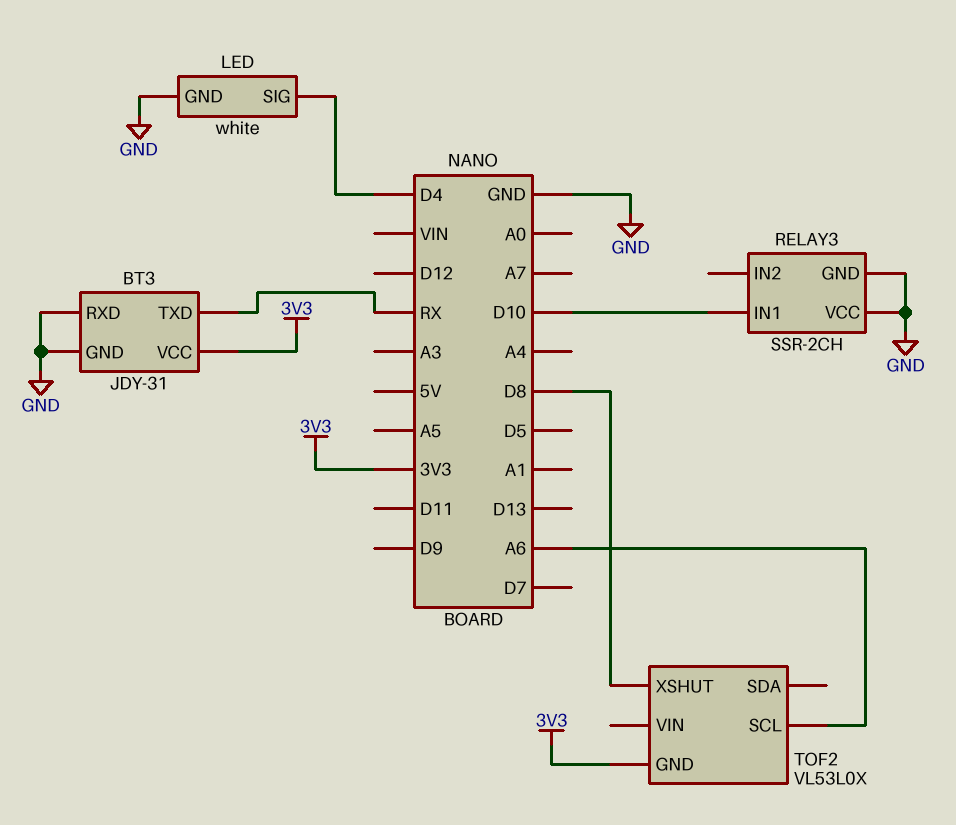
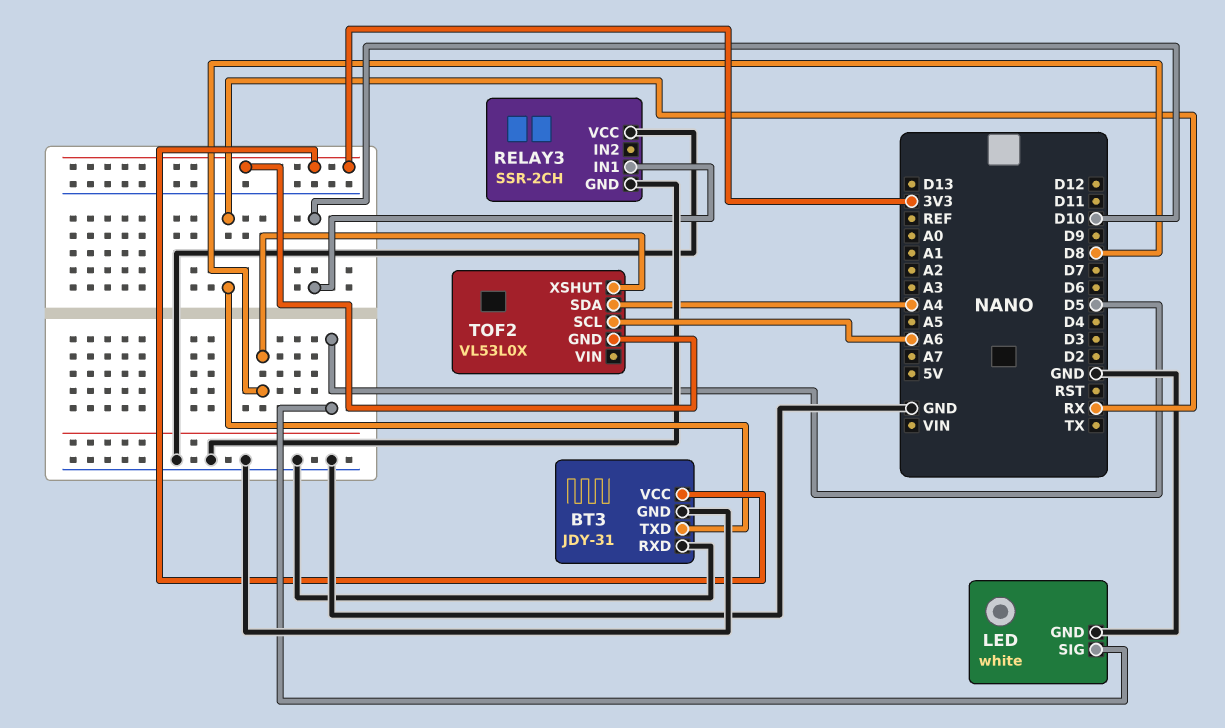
LED pin SIG: D4 -> D5
TOF2 pin SDA: none -> A4

